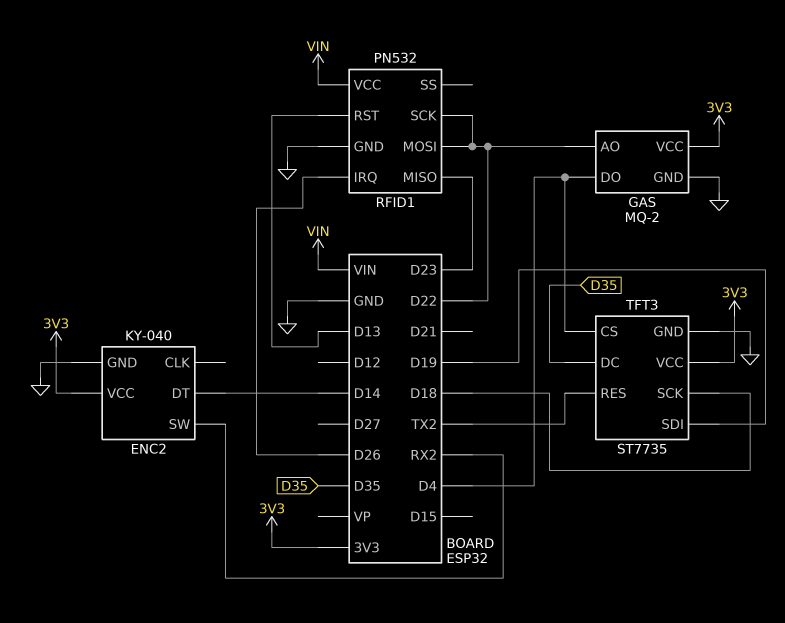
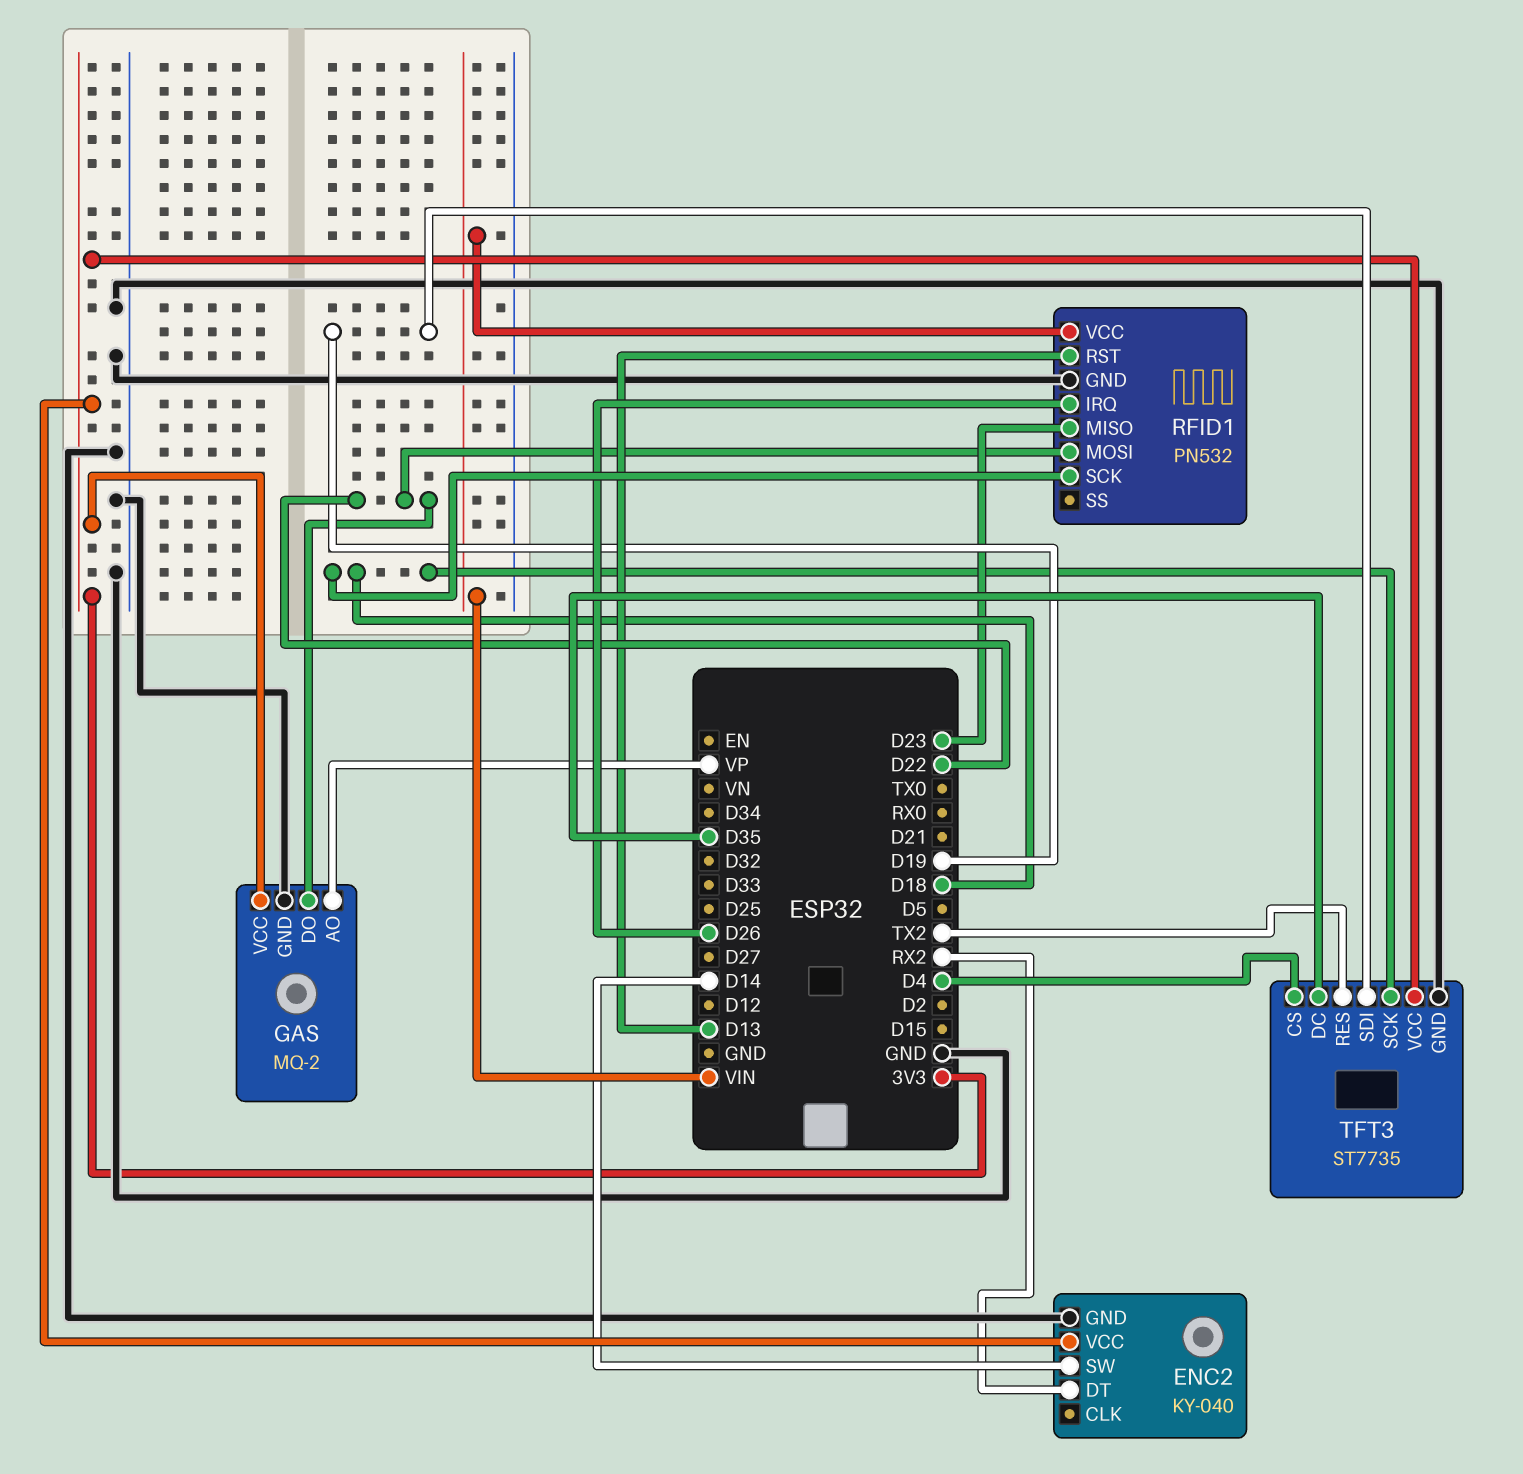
ENC2 pin DT: D14 -> RX2
ENC2 pin SW: RX2 -> D14
GAS pin AO: D22 -> VP
GAS pin DO: D4 -> D22
RFID1 pin SCK: D22 -> D18

